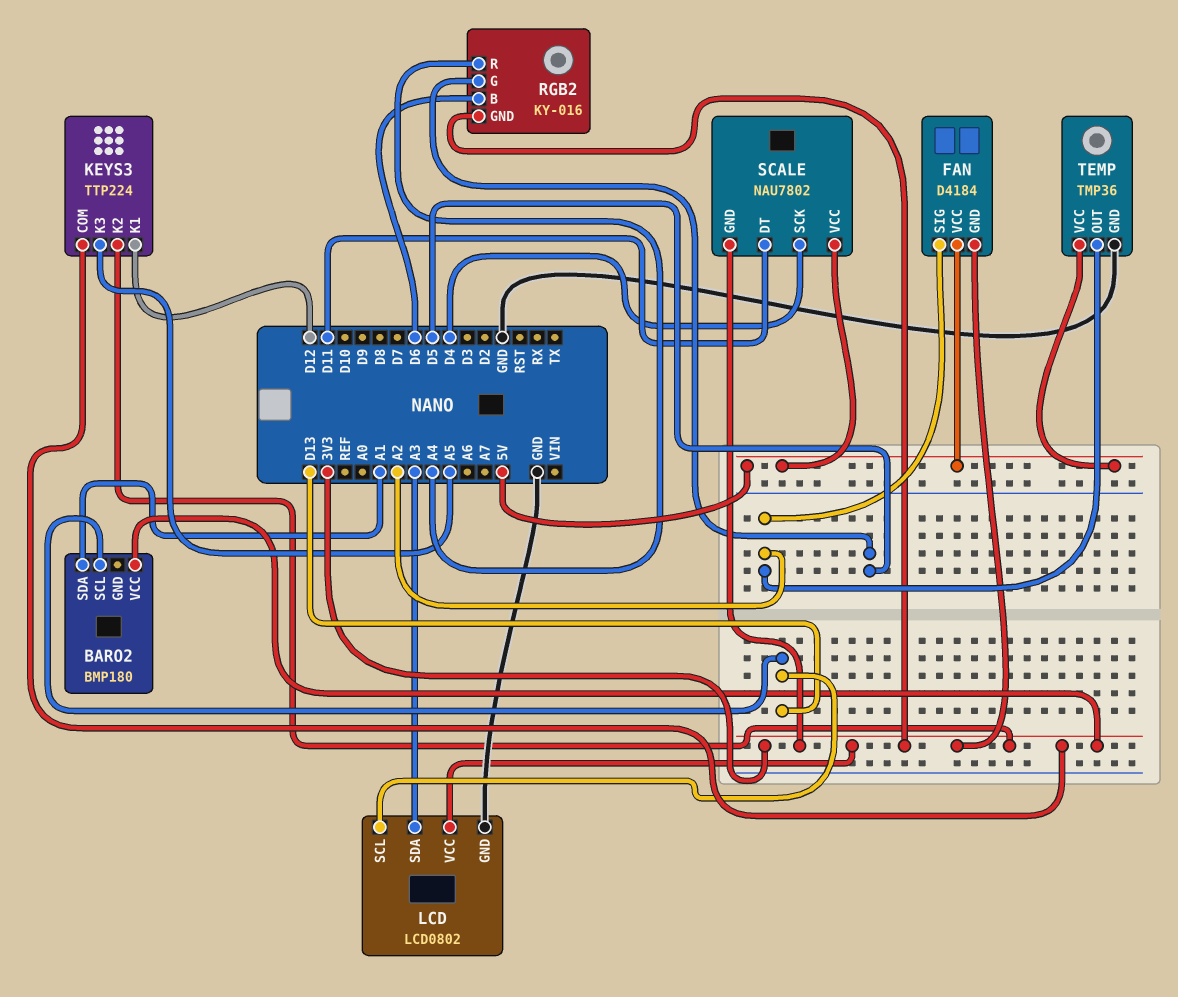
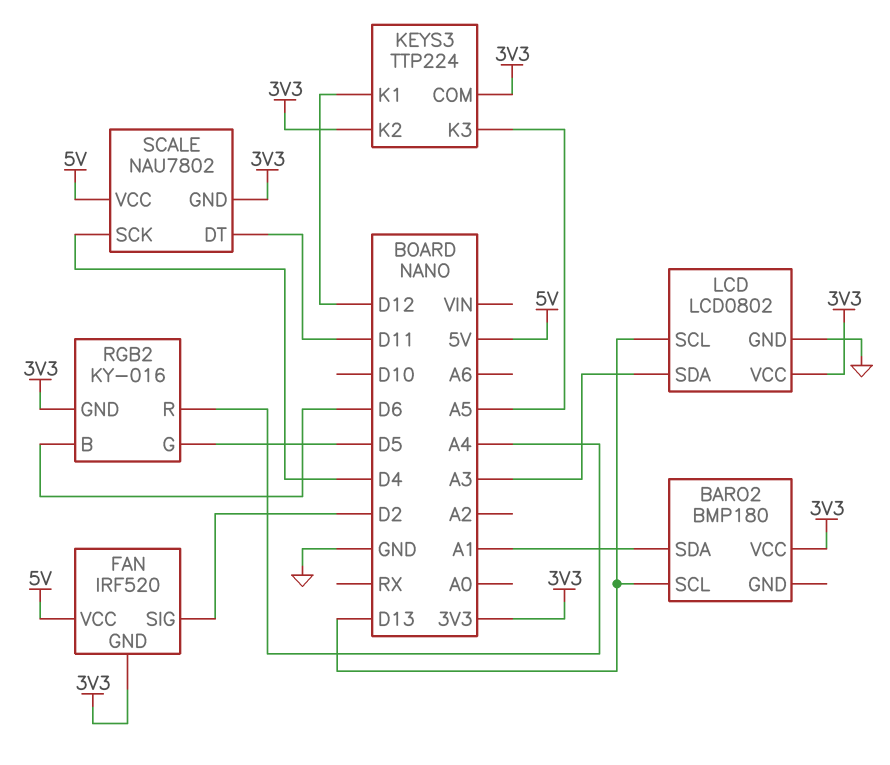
FAN: D4184 -> IRF520
FAN pin SIG: A2 -> D2
TEMP: TMP36 -> none
TEMP pin GND: GND -> none
TEMP pin OUT: A2 -> none
TEMP pin VCC: 5V -> none

